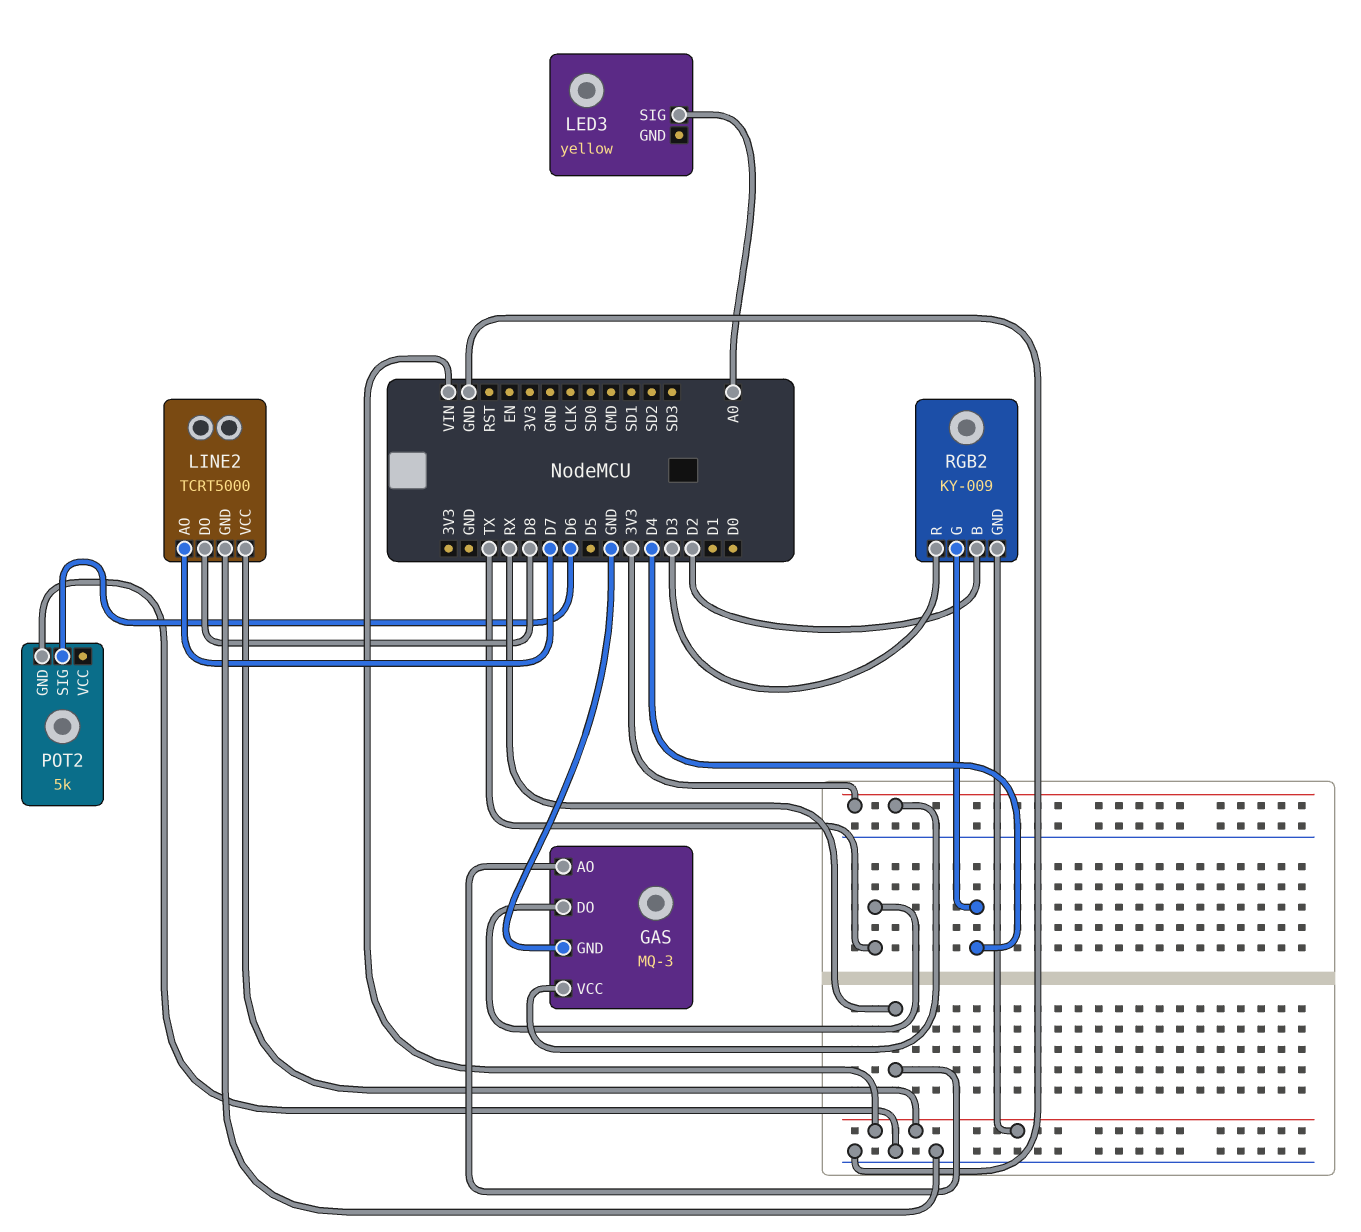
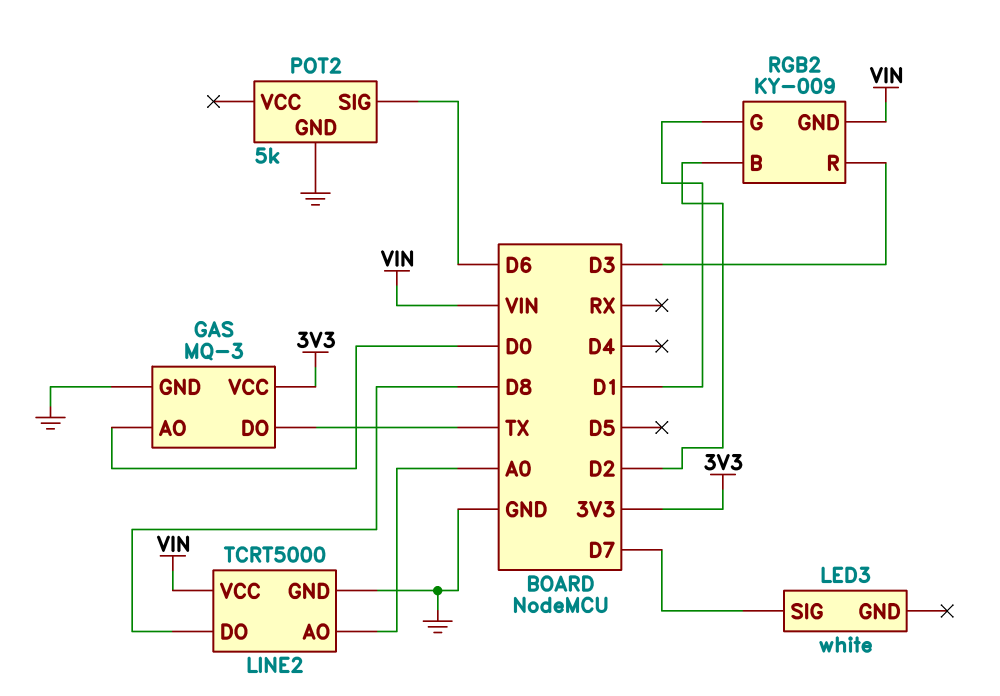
GAS pin AO: RX -> D0
LED3: yellow -> white
LED3 pin SIG: A0 -> D7
LINE2 pin AO: D7 -> A0
RGB2 pin G: D4 -> D1

